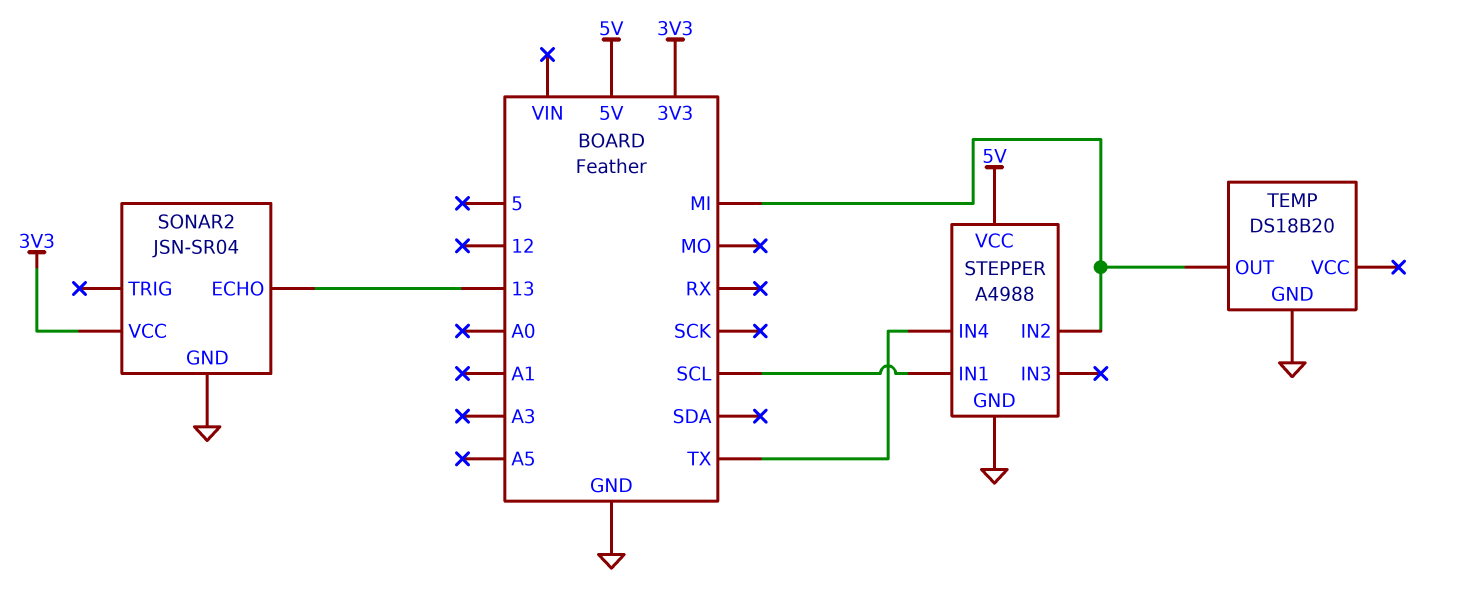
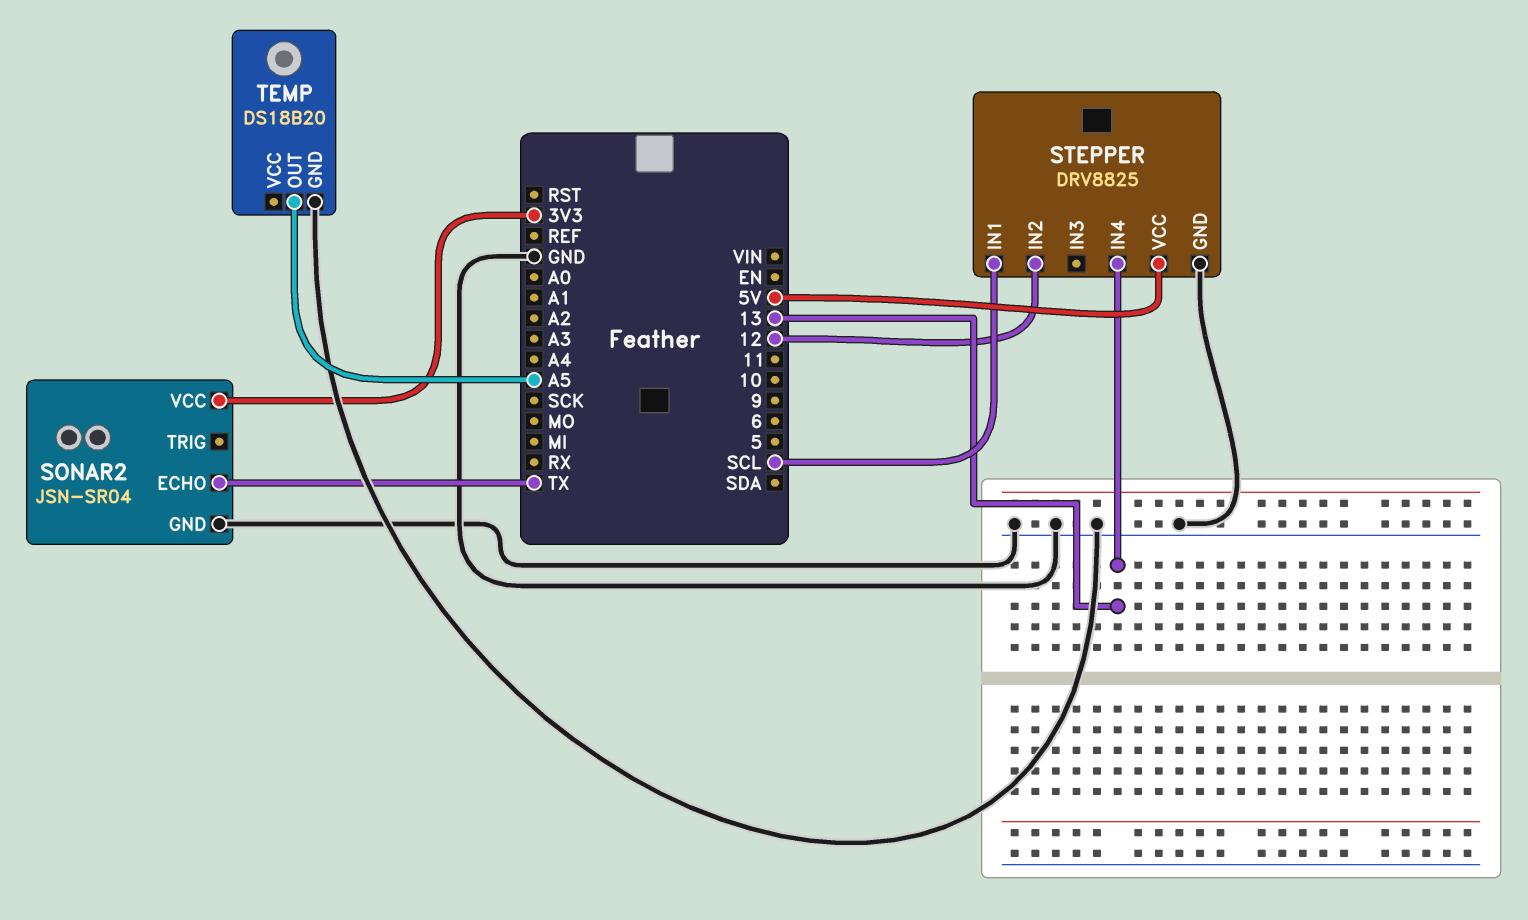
SONAR2 pin ECHO: 13 -> TX
STEPPER: A4988 -> DRV8825
STEPPER pin IN2: MI -> 12
STEPPER pin IN4: TX -> 13
TEMP pin OUT: MI -> A5

